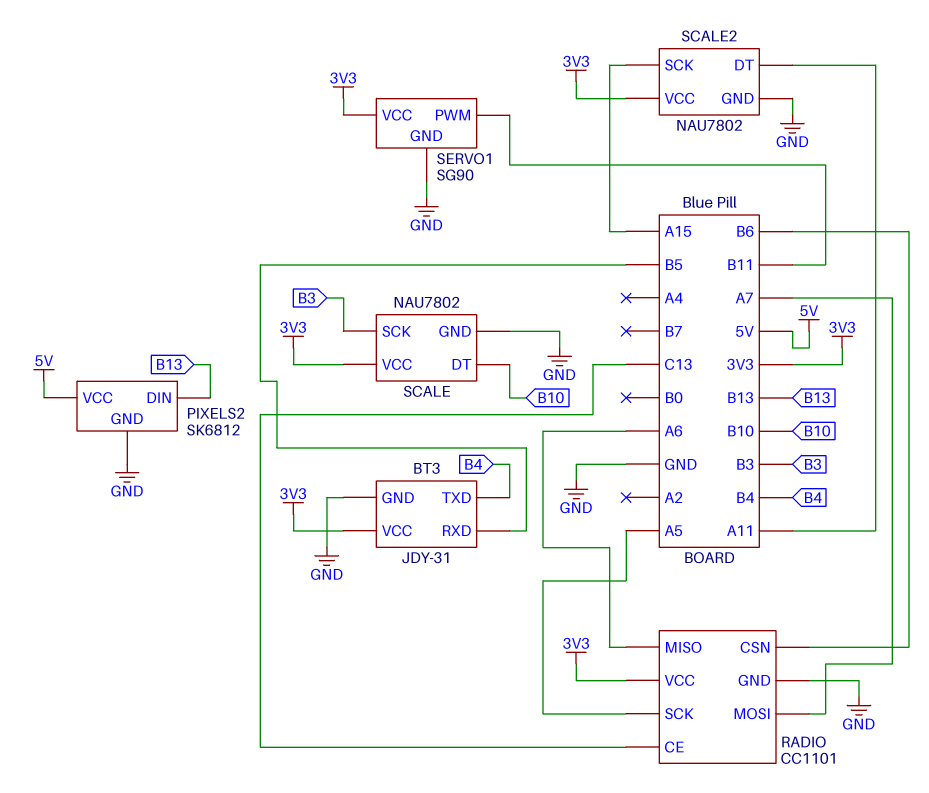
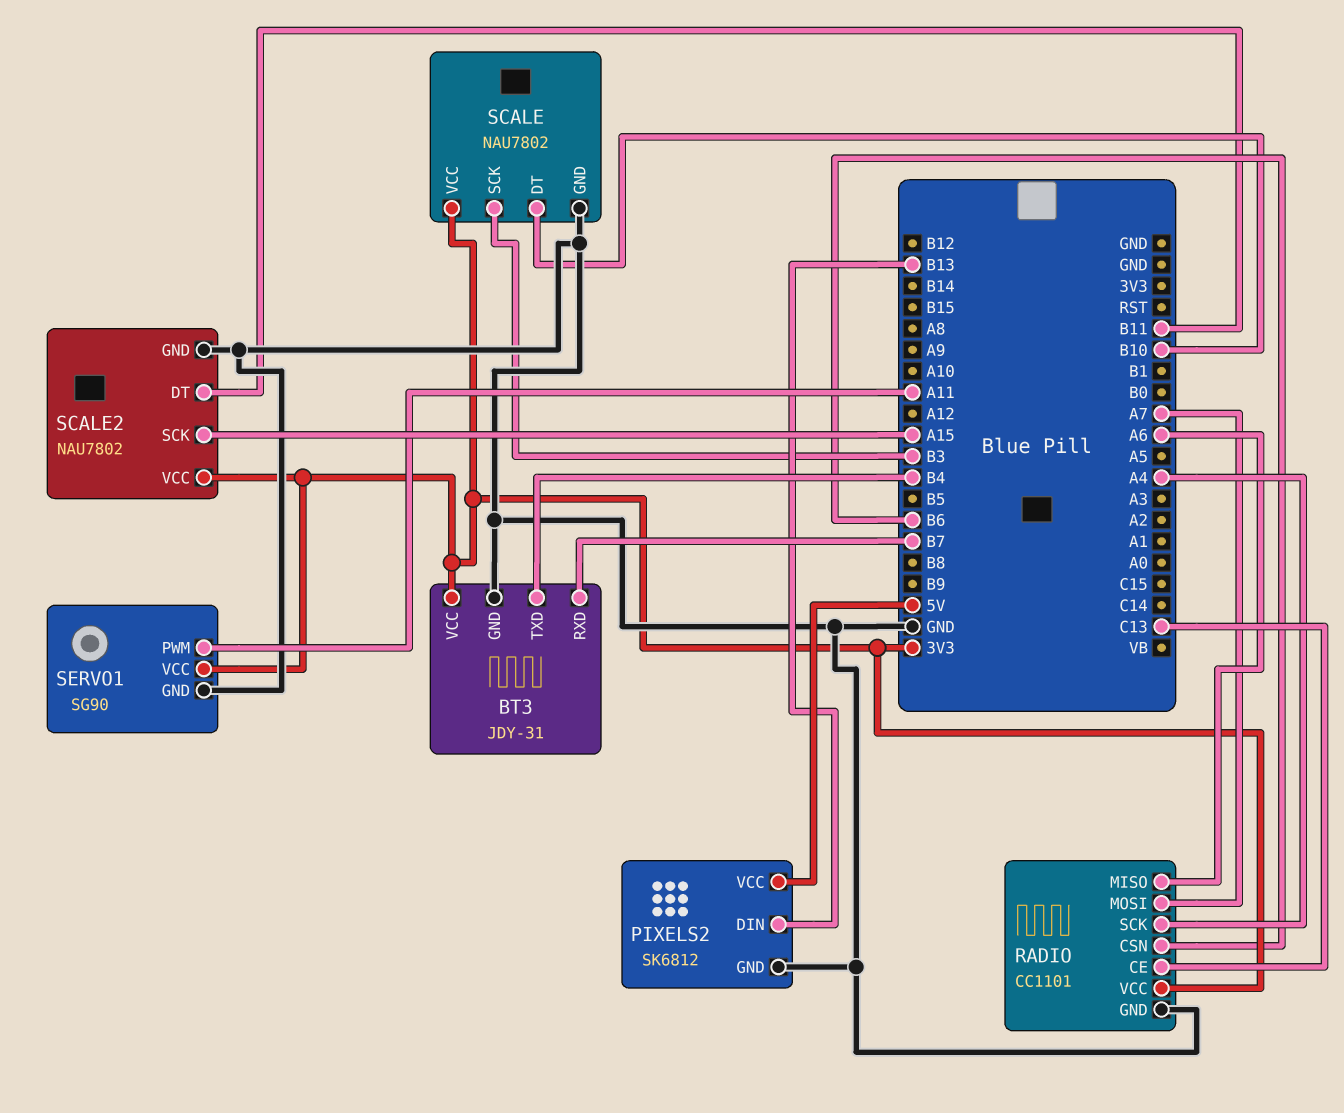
BT3 pin RXD: B5 -> B7
RADIO pin SCK: A5 -> A4
SCALE2 pin DT: A11 -> B11
SERVO1 pin PWM: B11 -> A11

